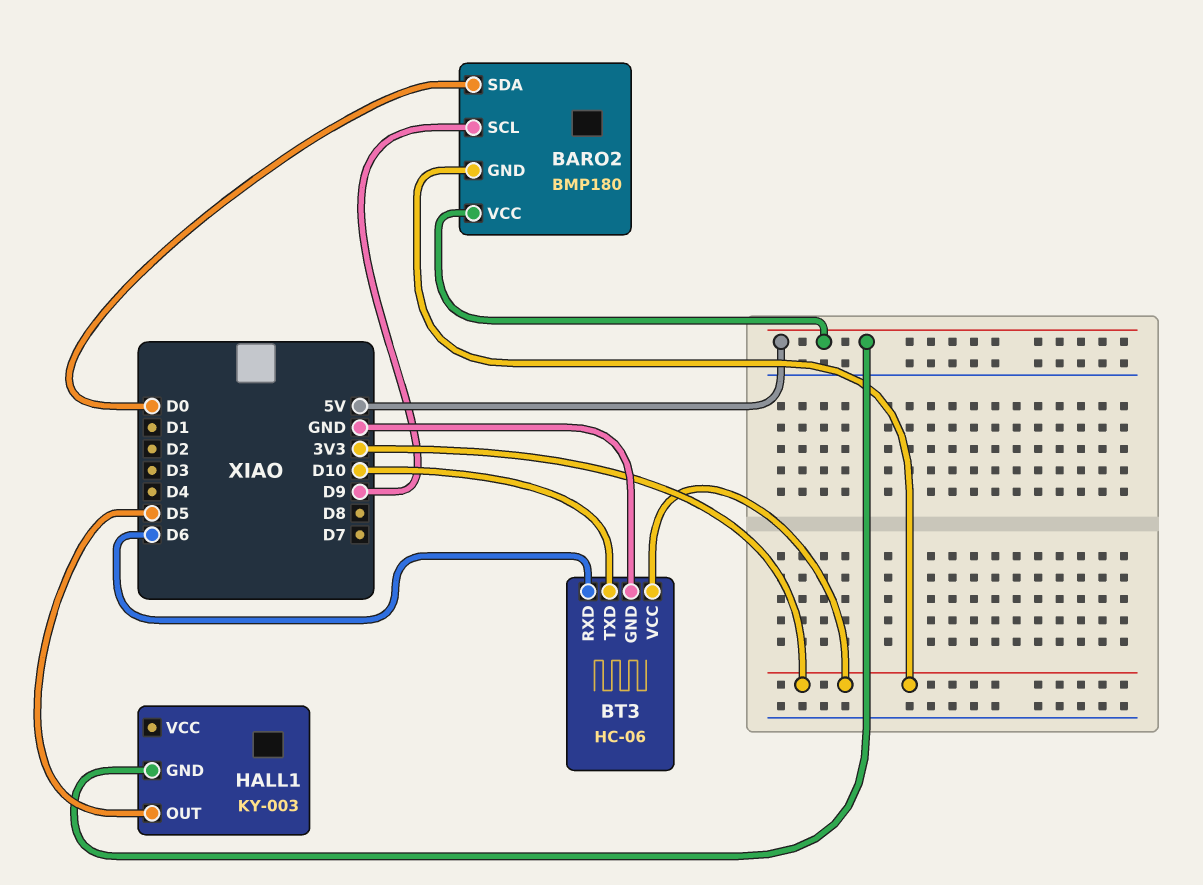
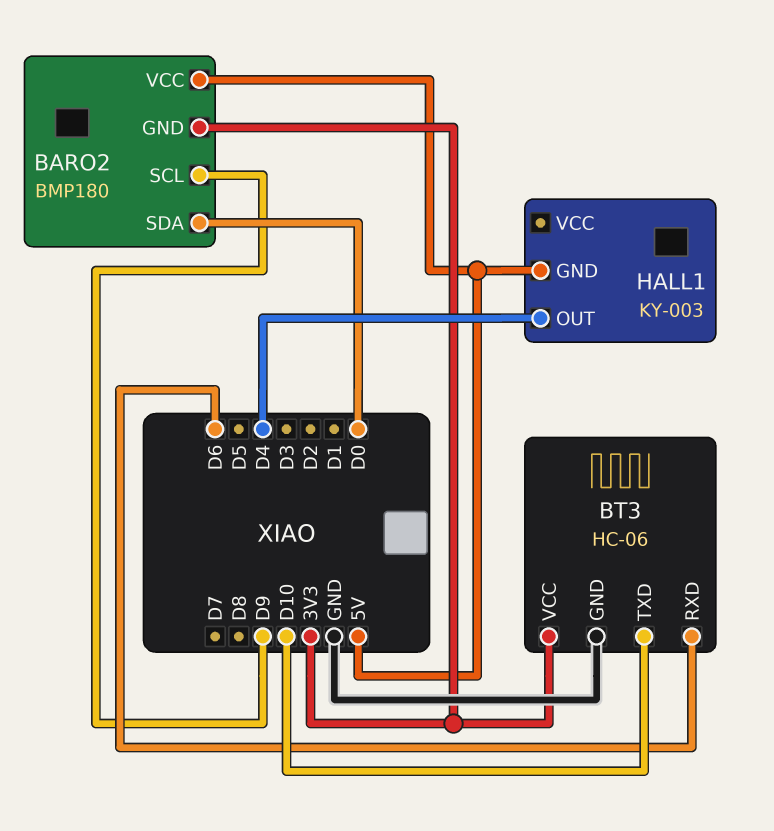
HALL1 pin OUT: D5 -> D4

